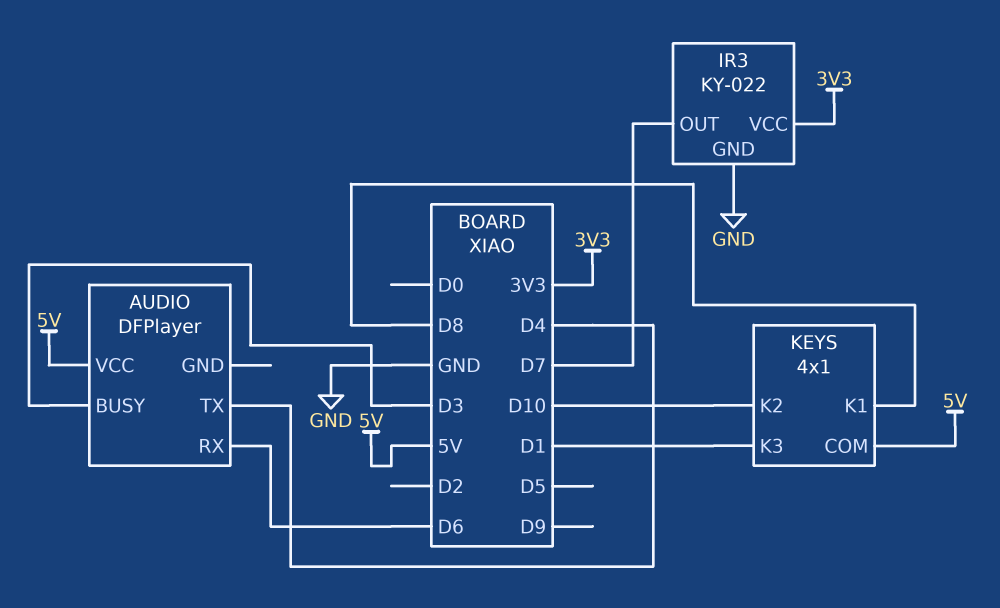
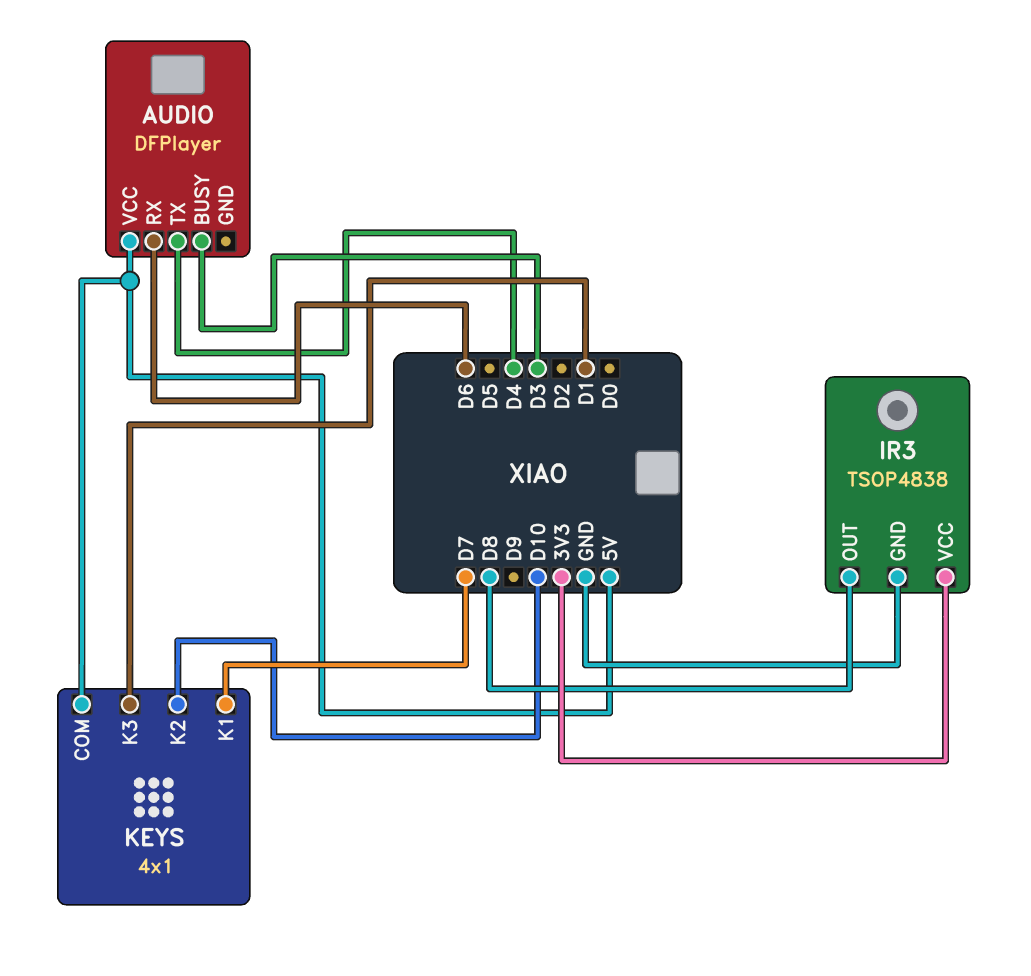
IR3: KY-022 -> TSOP4838
IR3 pin OUT: D7 -> D8
KEYS pin K1: D8 -> D7

